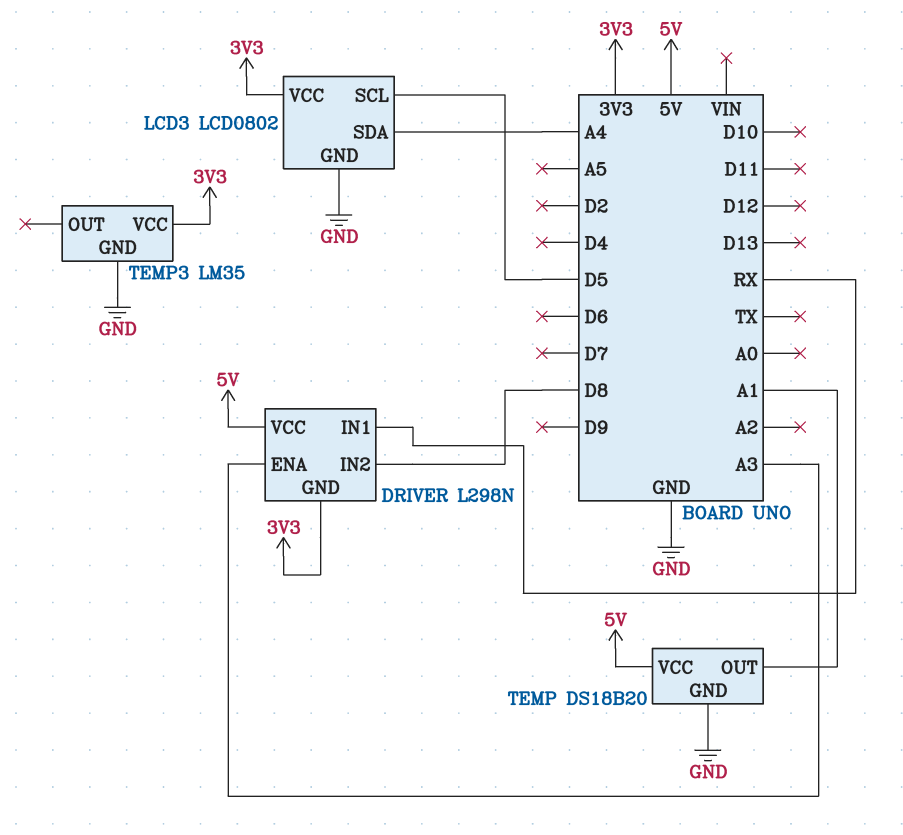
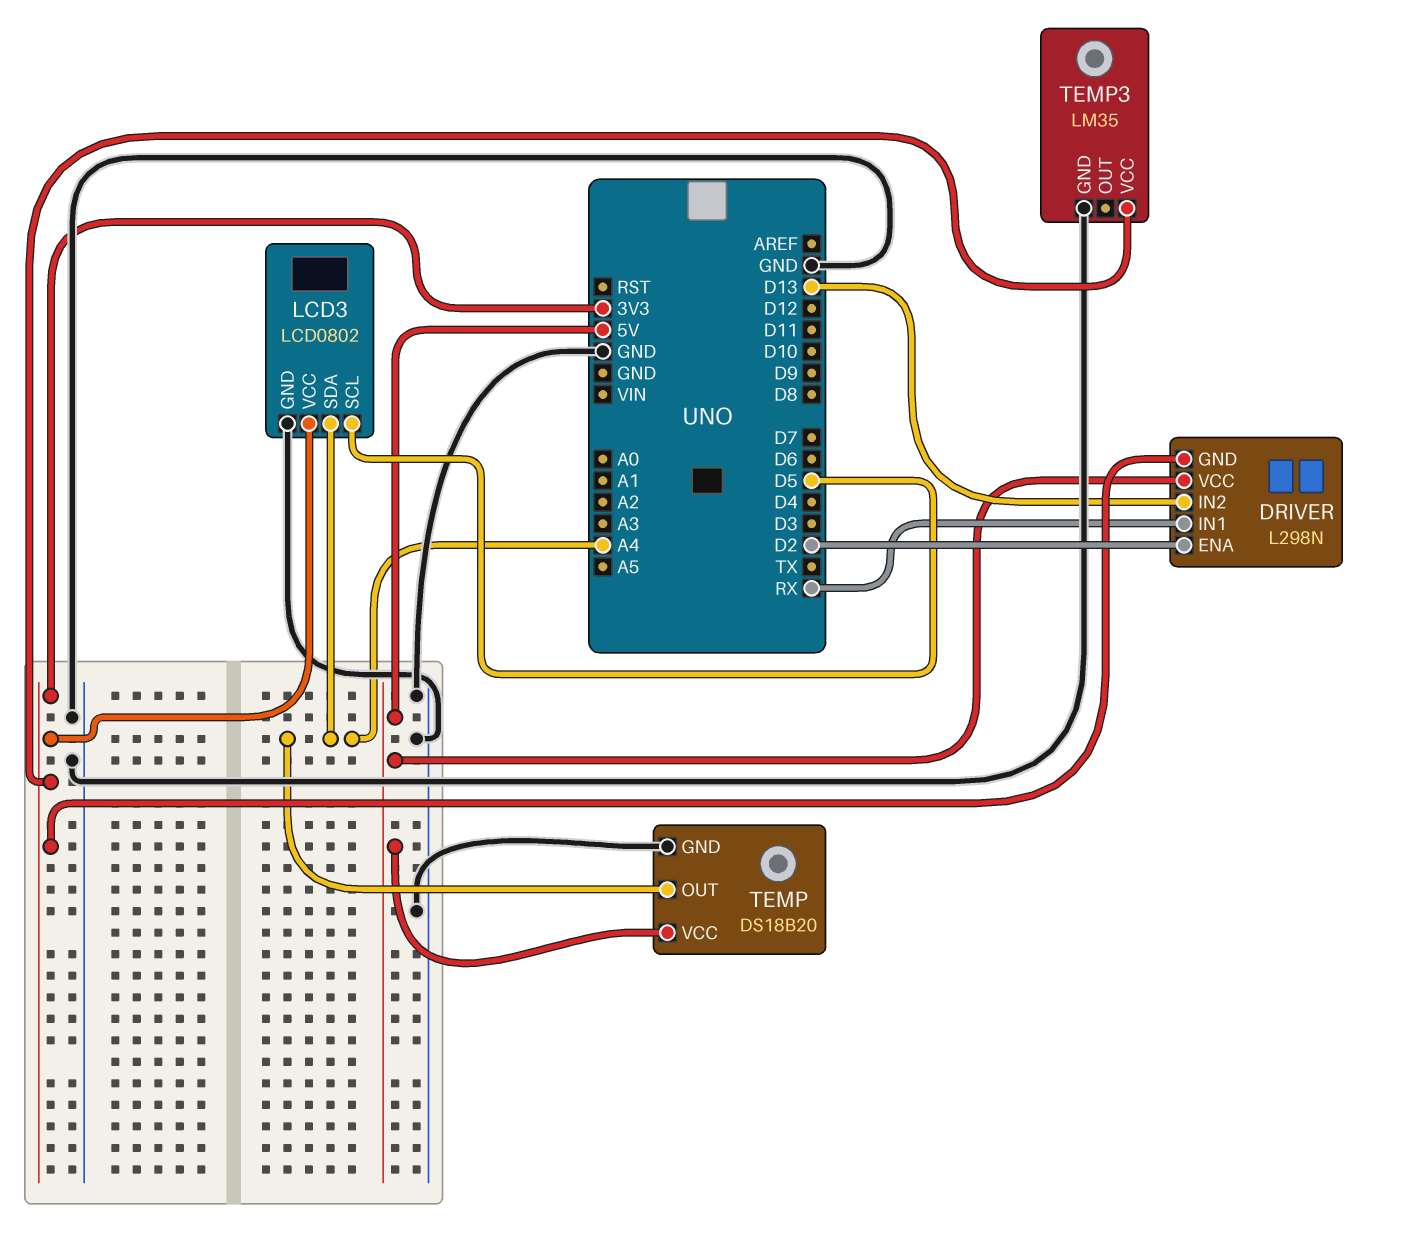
DRIVER pin ENA: A3 -> D2
DRIVER pin IN2: D8 -> D13
TEMP pin OUT: A1 -> A4

